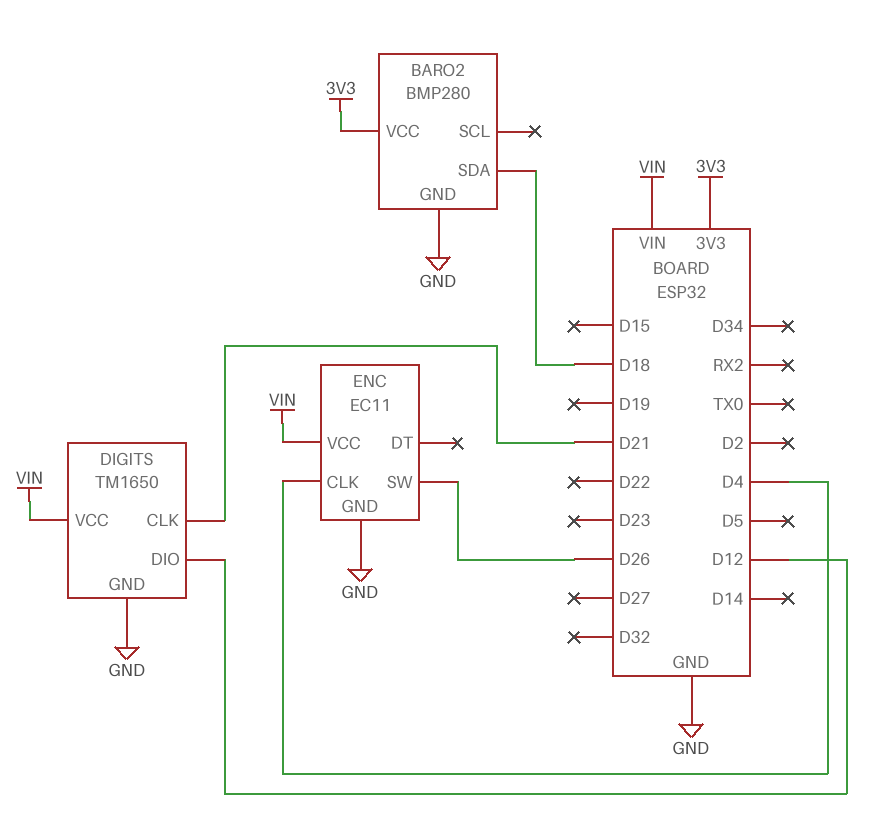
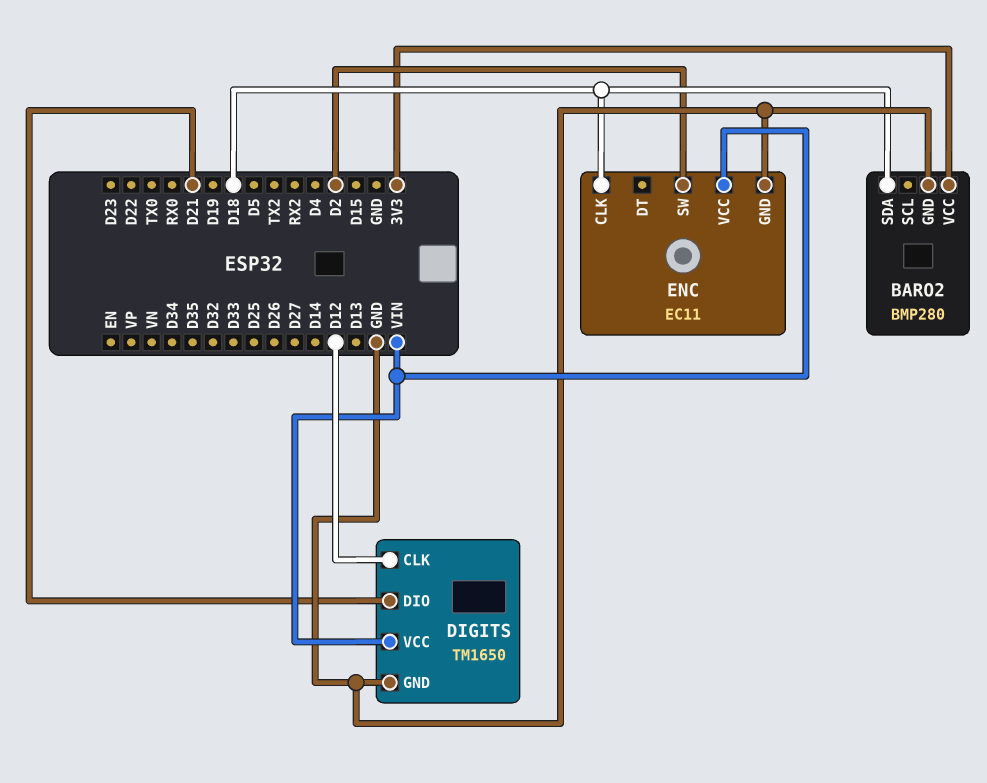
DIGITS pin CLK: D21 -> D12
DIGITS pin DIO: D12 -> D21
ENC pin CLK: D4 -> D18
ENC pin SW: D26 -> D2

